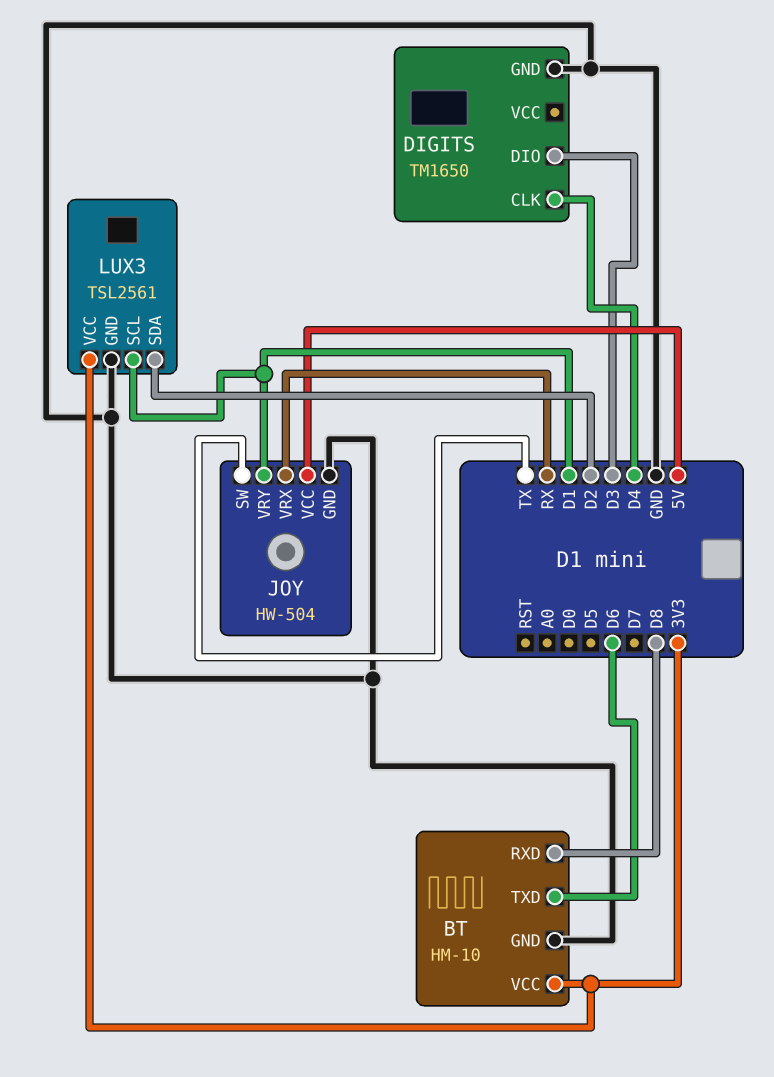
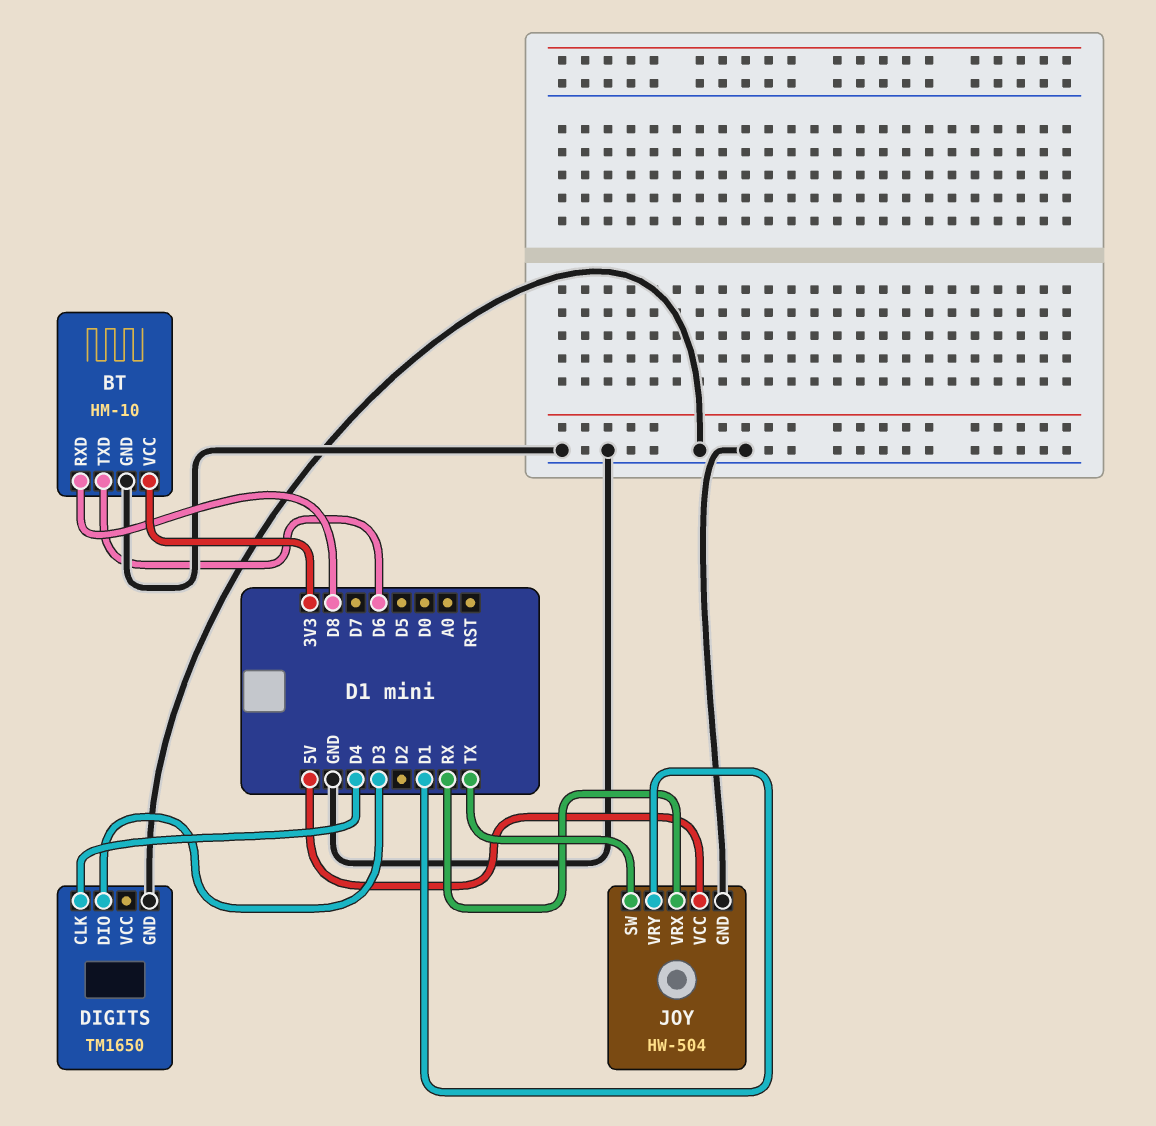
LUX3: TSL2561 -> none
LUX3 pin GND: GND -> none
LUX3 pin SCL: D1 -> none
LUX3 pin SDA: D2 -> none
LUX3 pin VCC: 3V3 -> none

